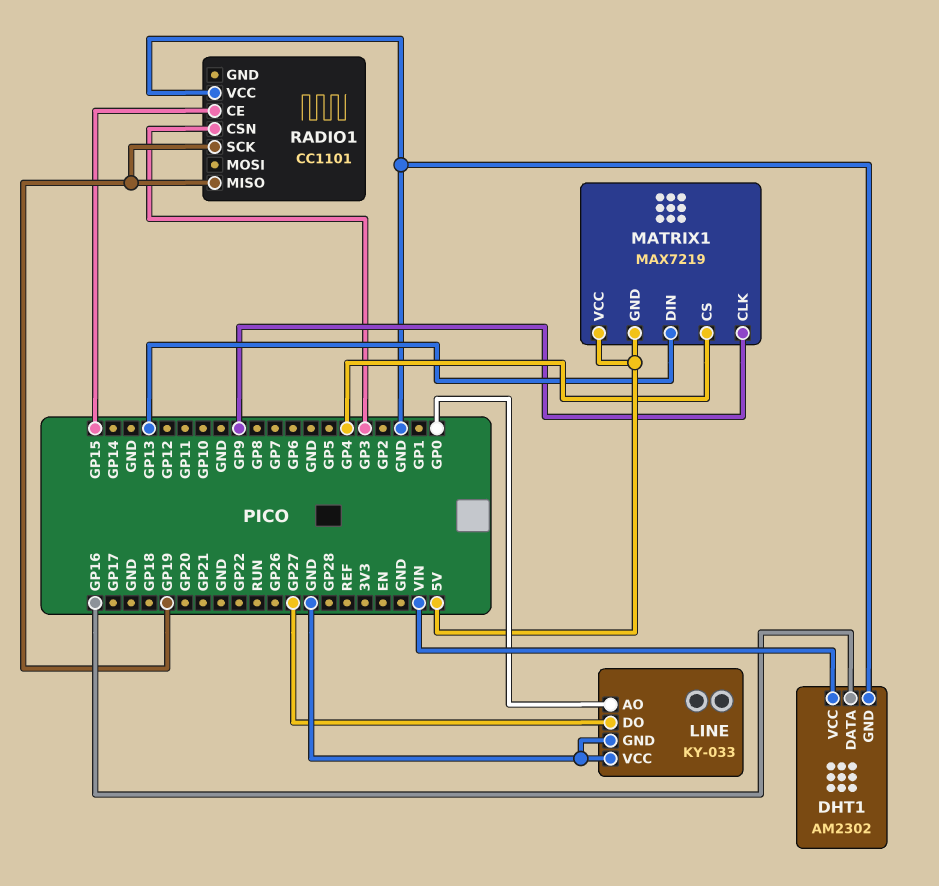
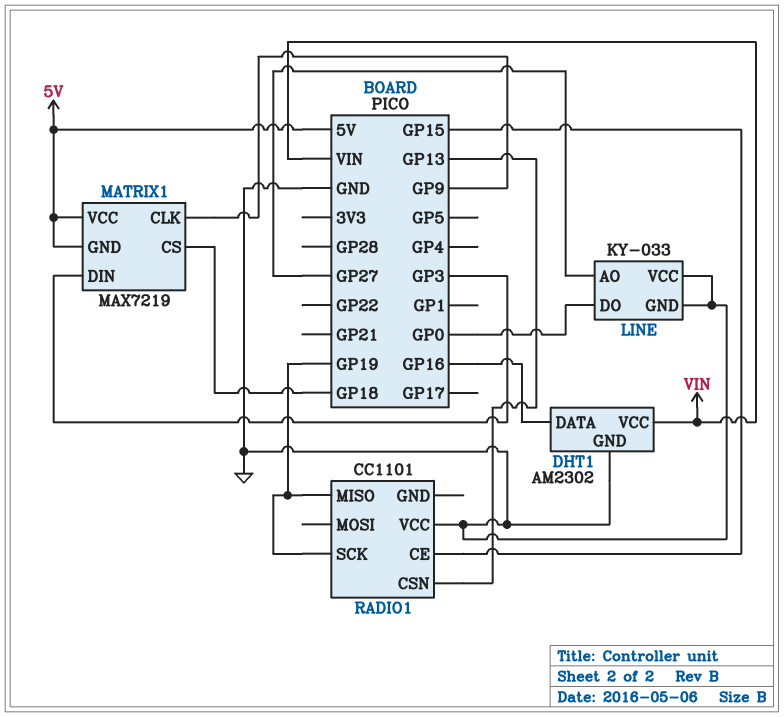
LINE pin AO: GP0 -> GP27
LINE pin DO: GP27 -> GP0
MATRIX1 pin CS: GP4 -> GP18
MATRIX1 pin DIN: GP13 -> GP3
RADIO1 pin CSN: GP3 -> GP13

